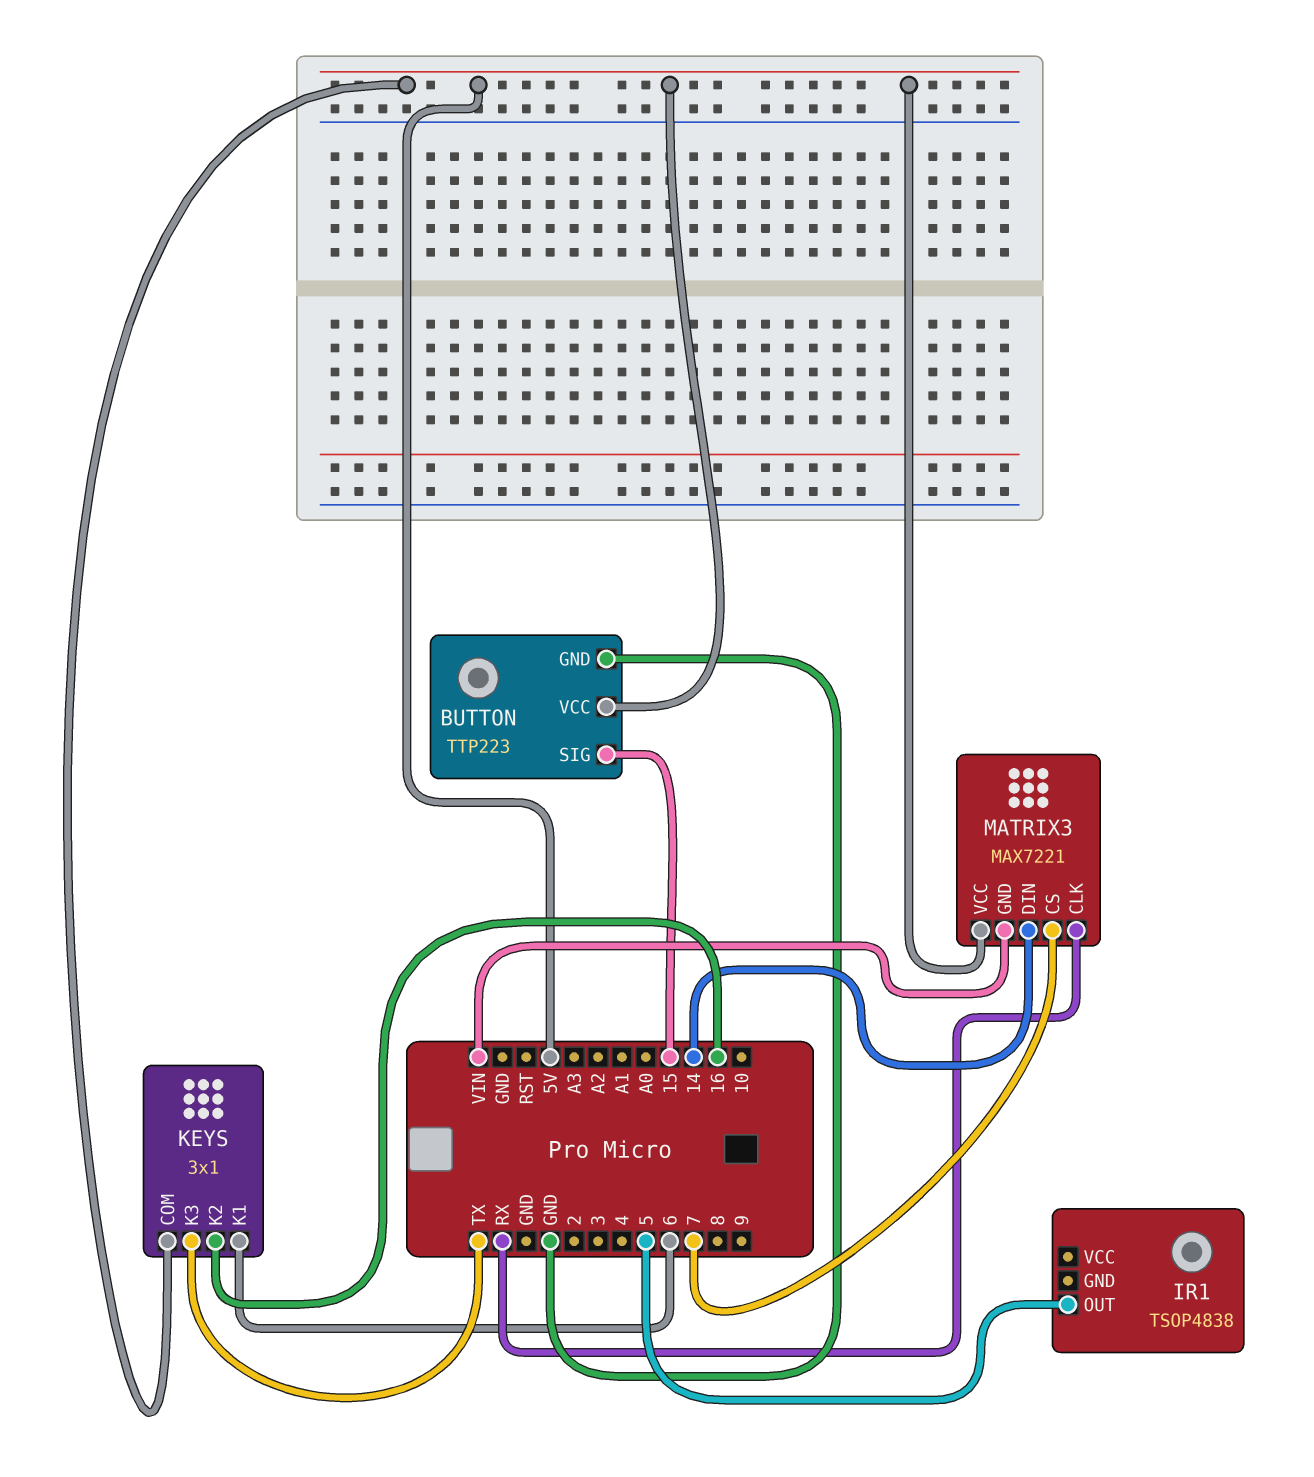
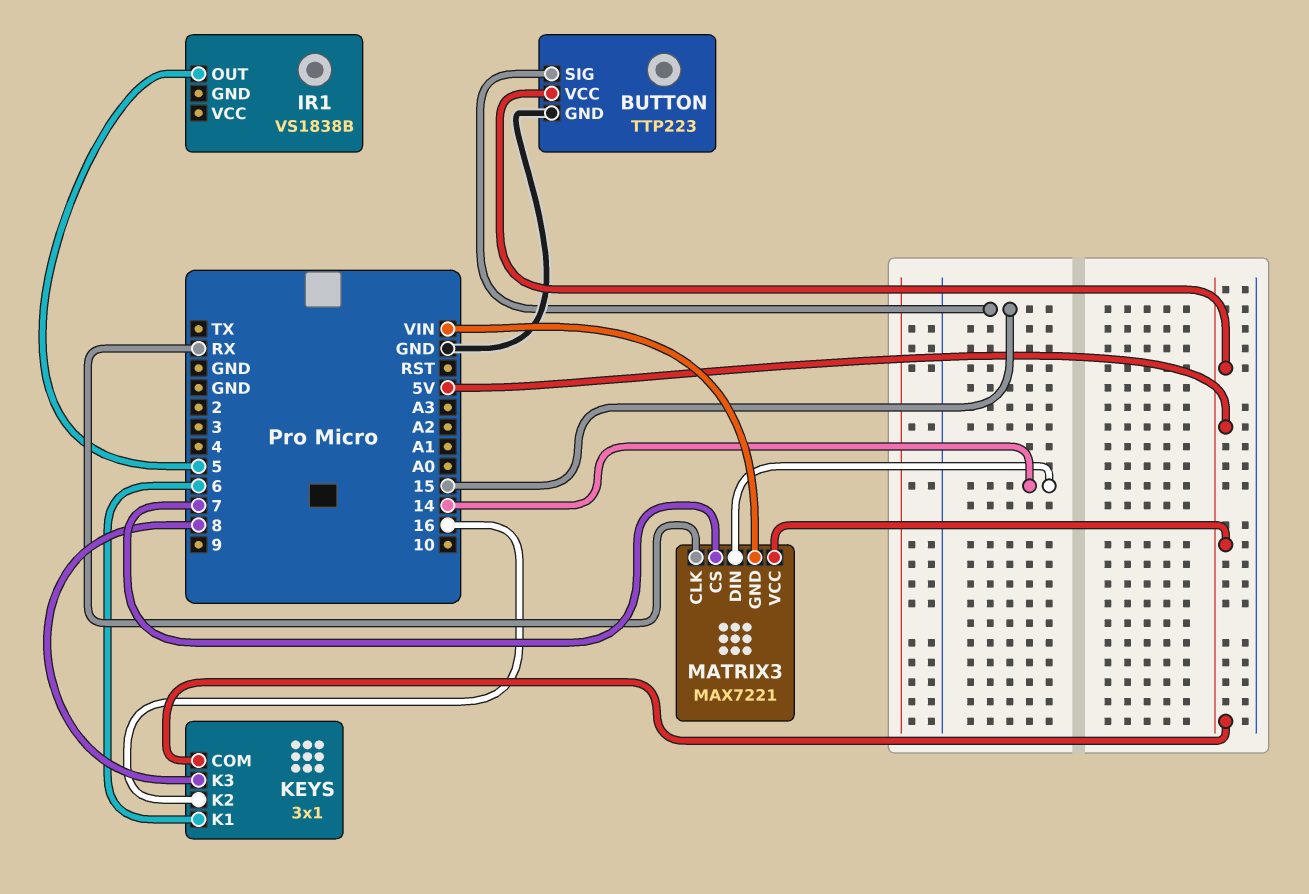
IR1: TSOP4838 -> VS1838B
KEYS pin K3: TX -> 8

